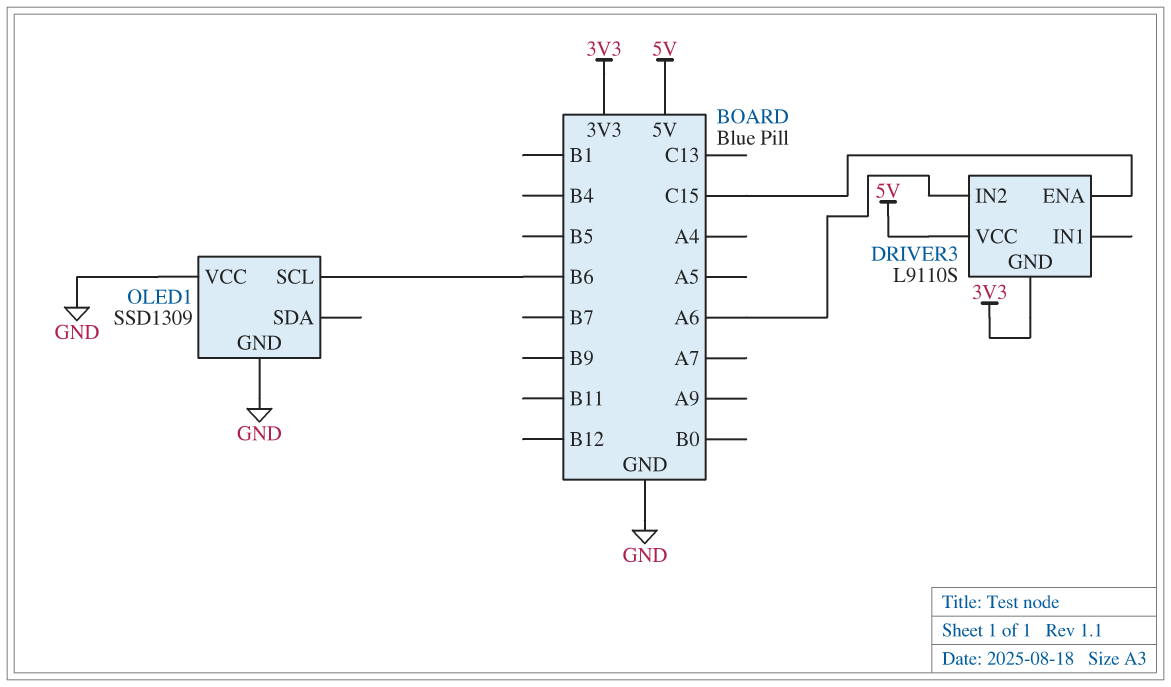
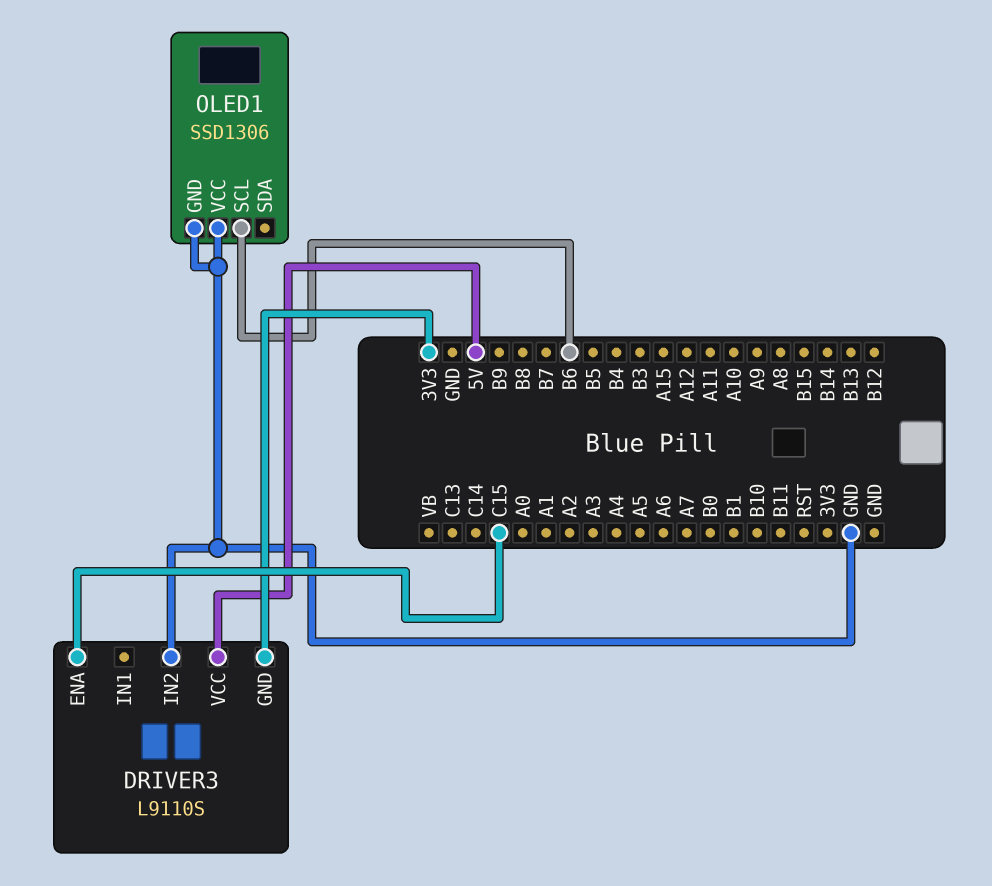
DRIVER3 pin IN2: A6 -> GND
OLED1: SSD1309 -> SSD1306

